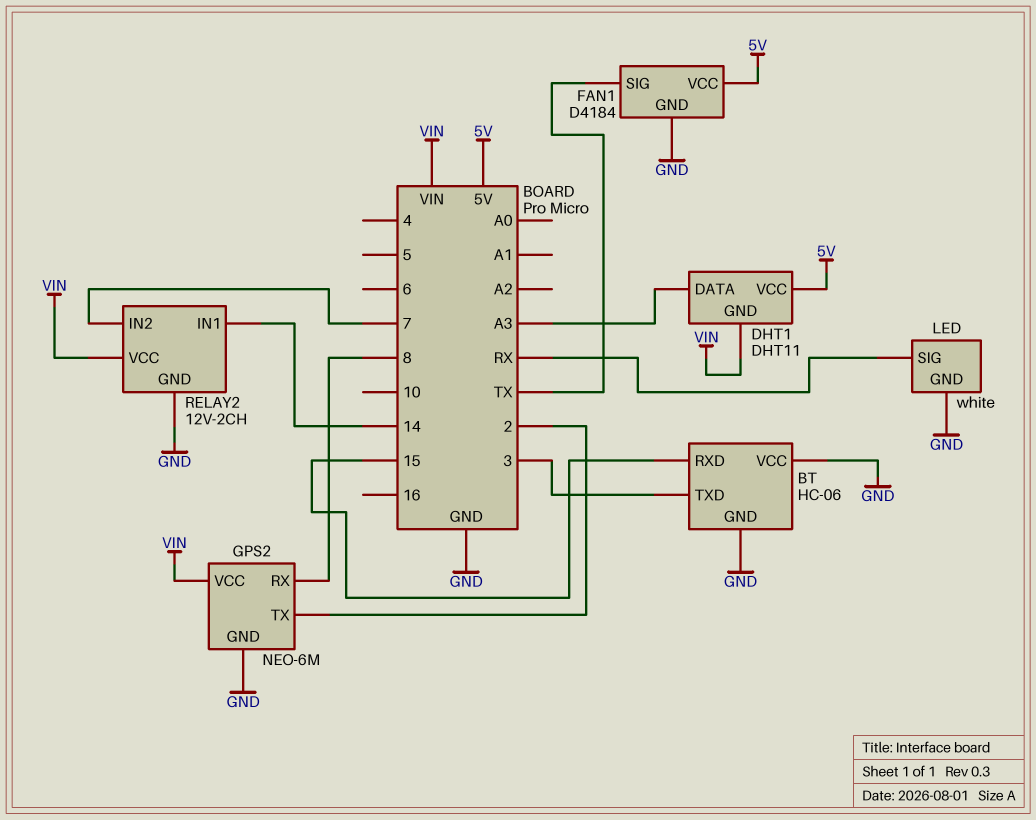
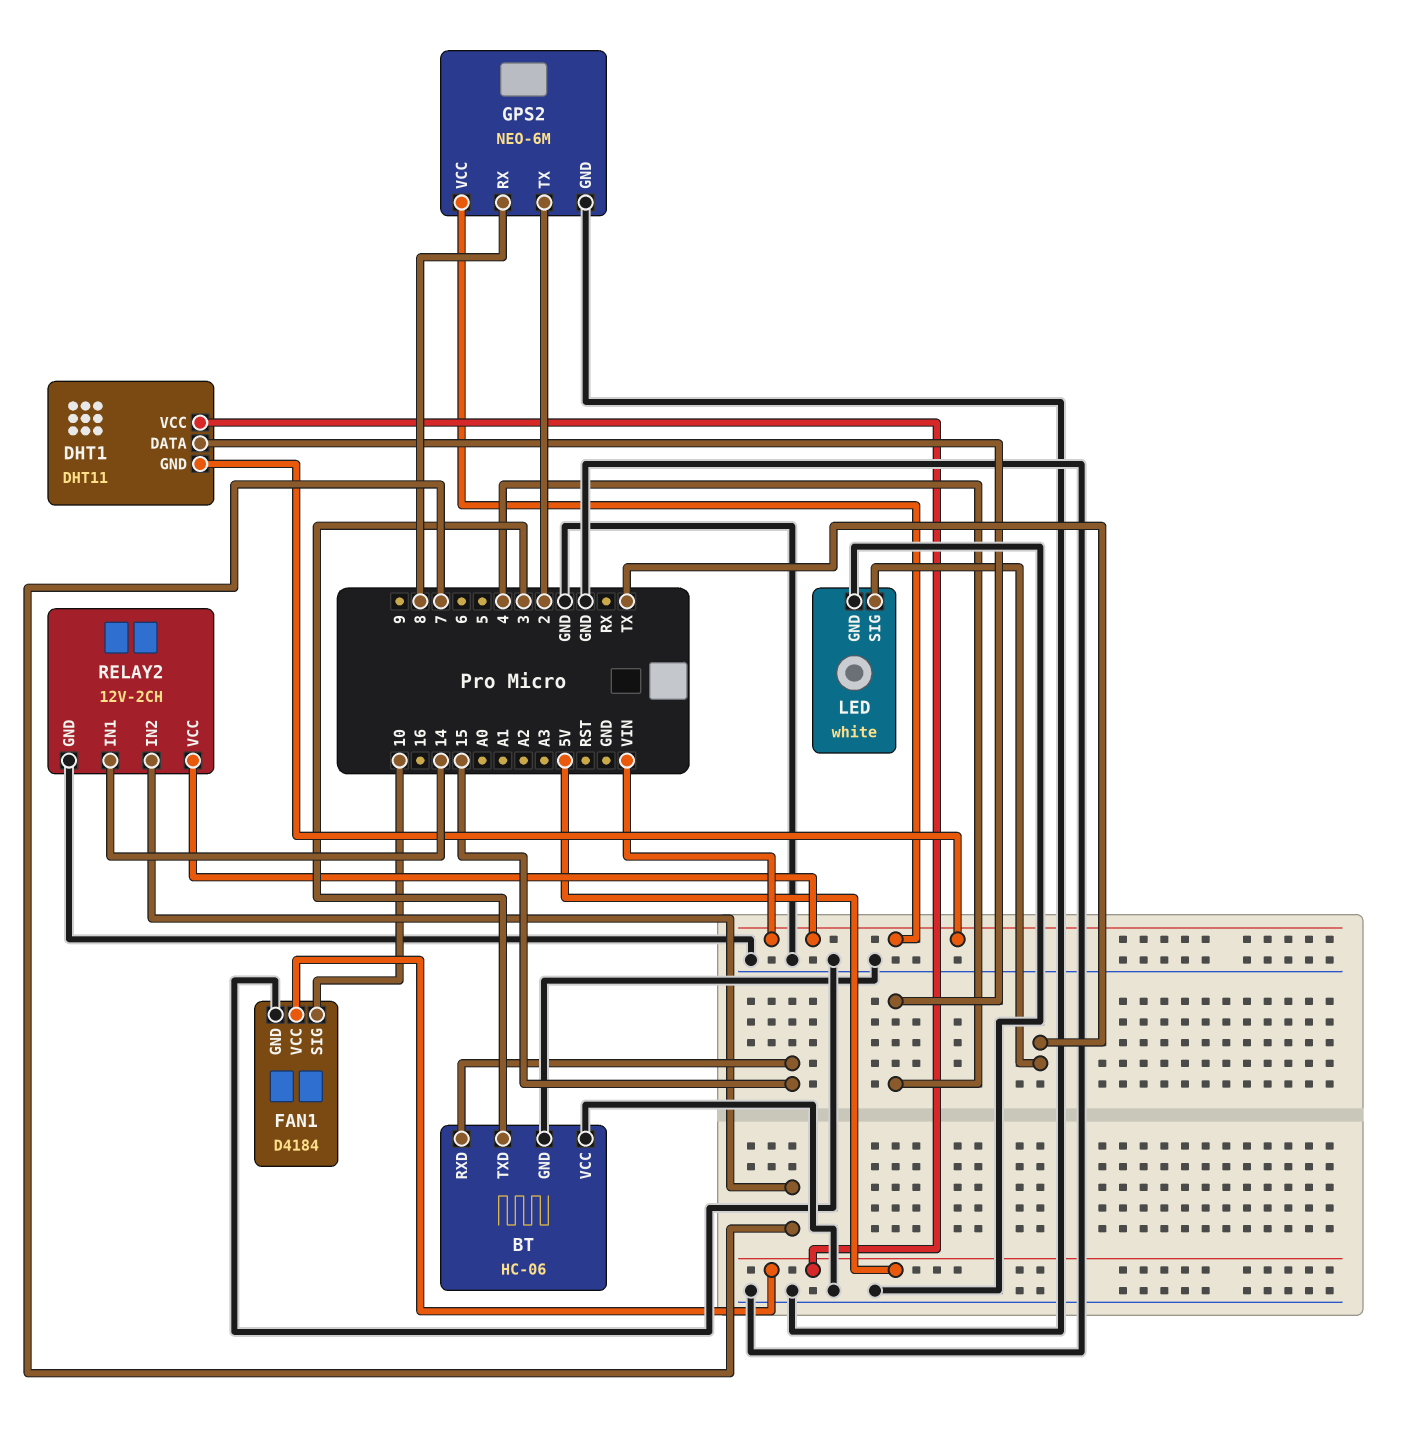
DHT1 pin DATA: A3 -> 4
FAN1 pin SIG: TX -> 10
LED pin SIG: RX -> TX

